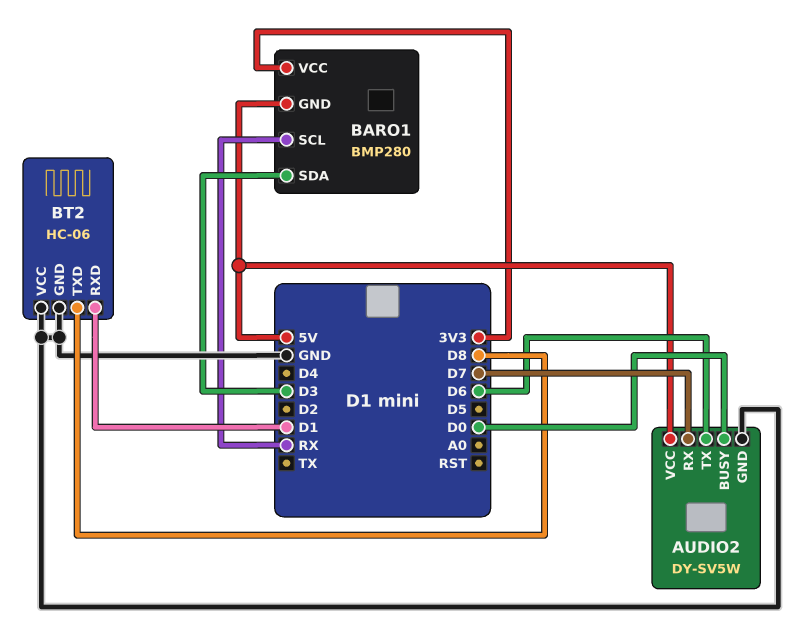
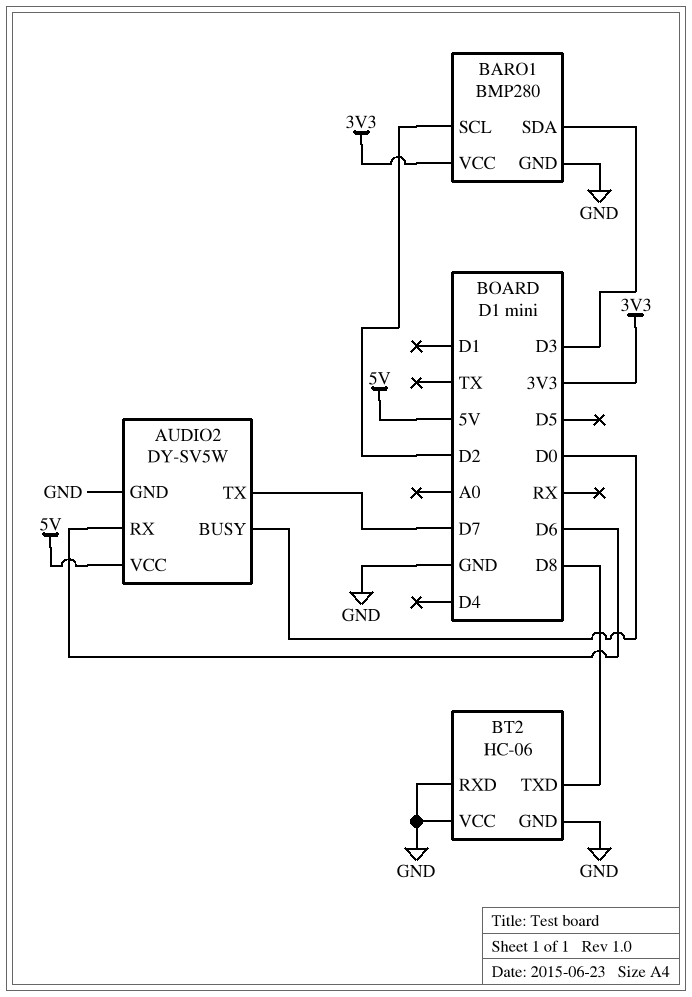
AUDIO2 pin RX: D7 -> D6
AUDIO2 pin TX: D6 -> D7
BARO1 pin GND: 5V -> GND
BARO1 pin SCL: RX -> D2
BT2 pin RXD: D1 -> GND

